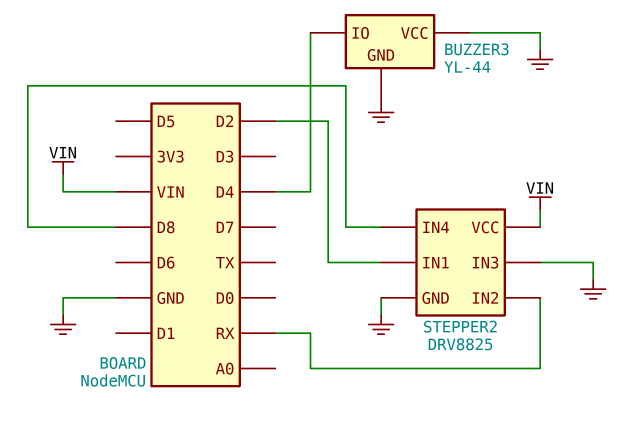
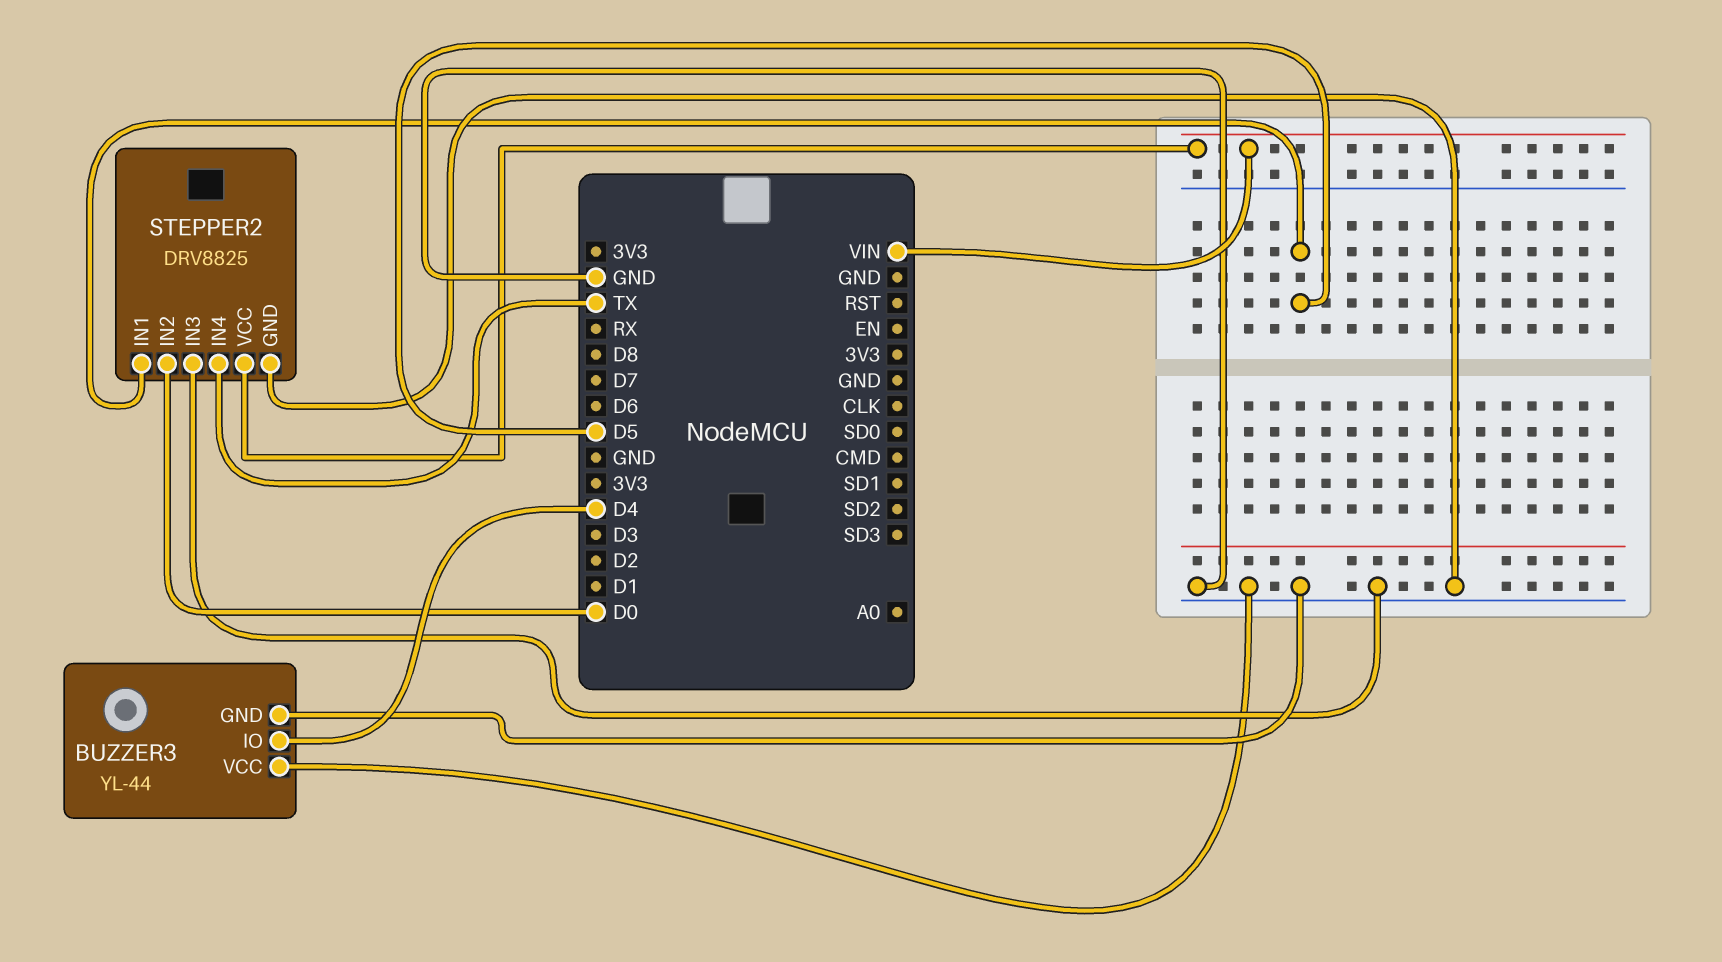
STEPPER2 pin IN1: D2 -> D5
STEPPER2 pin IN2: RX -> D0
STEPPER2 pin IN4: D8 -> TX

